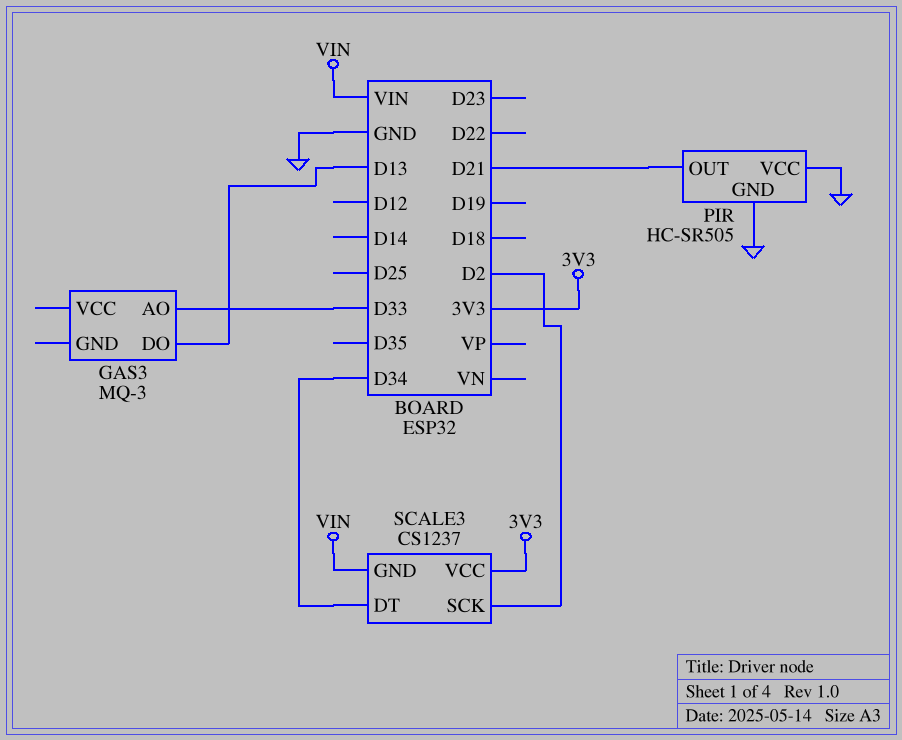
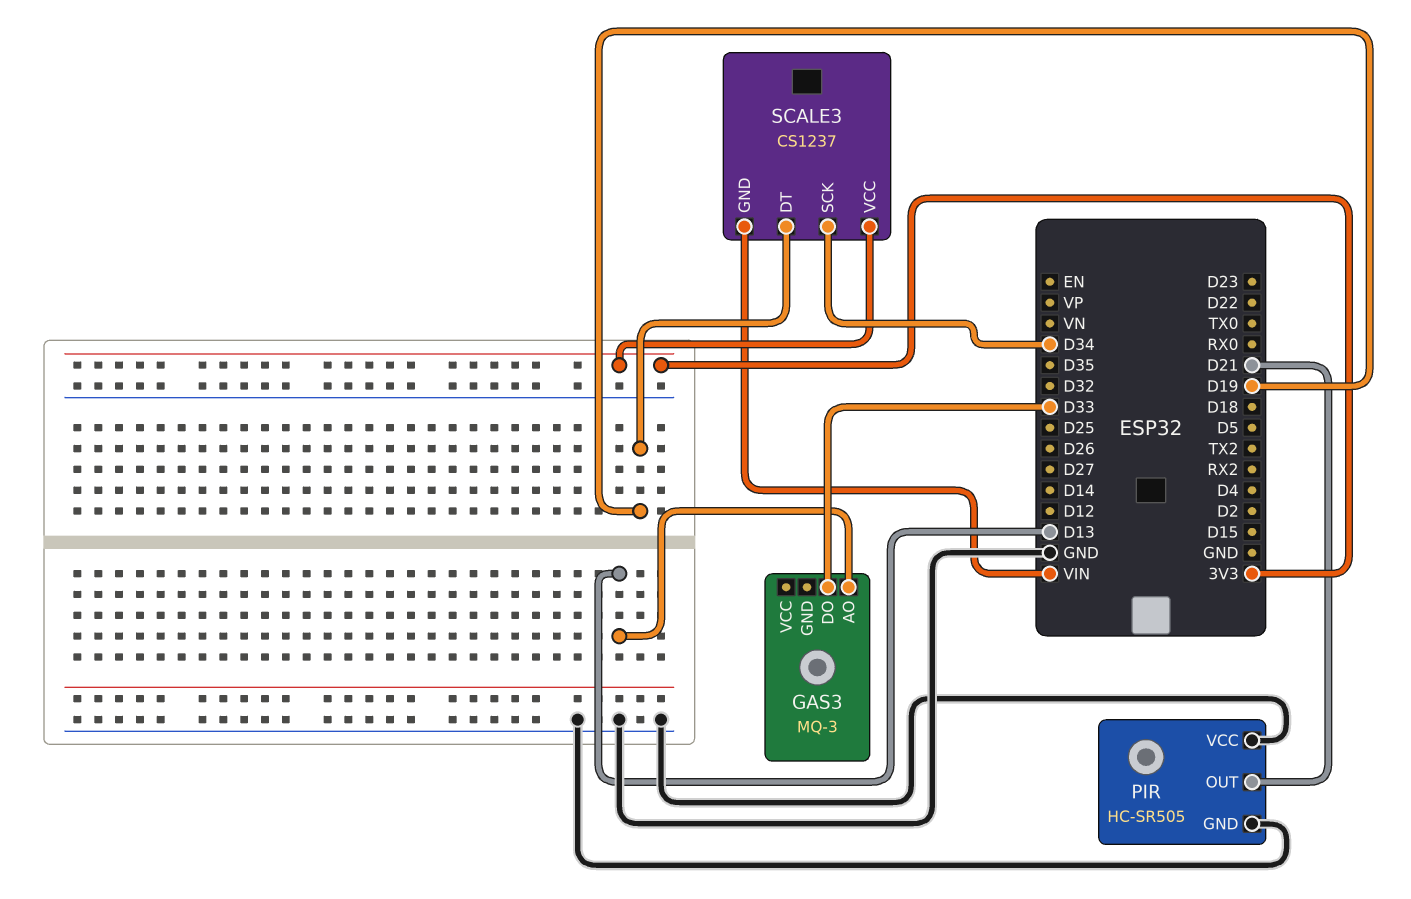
GAS3 pin AO: D33 -> D13
GAS3 pin DO: D13 -> D33
SCALE3 pin DT: D34 -> D19
SCALE3 pin SCK: D2 -> D34

